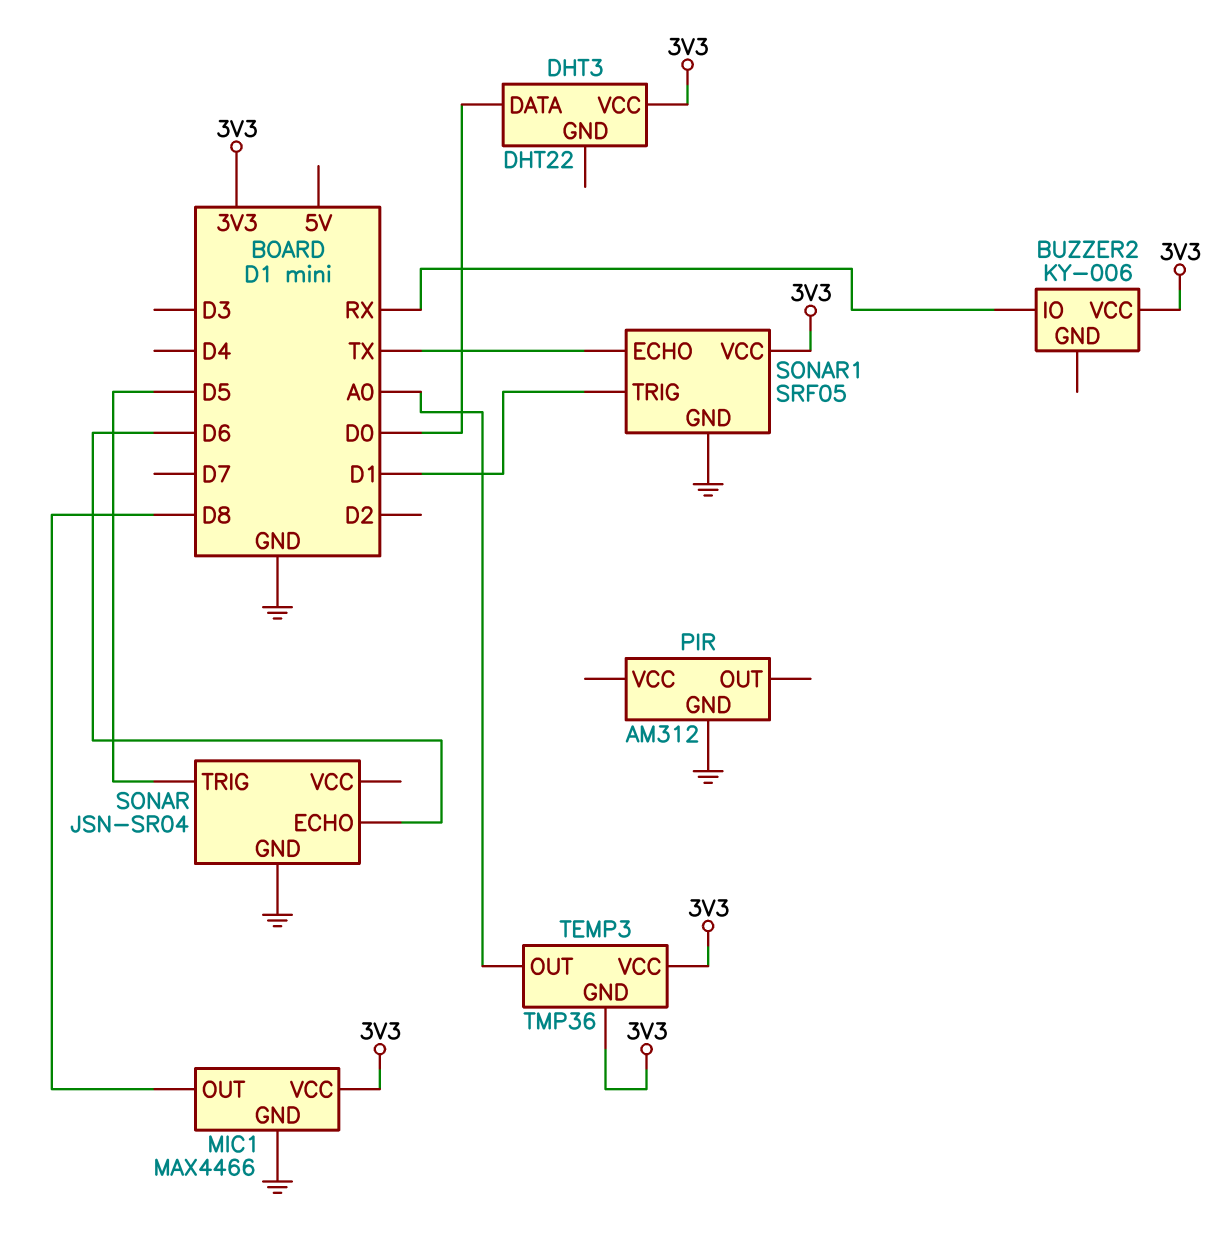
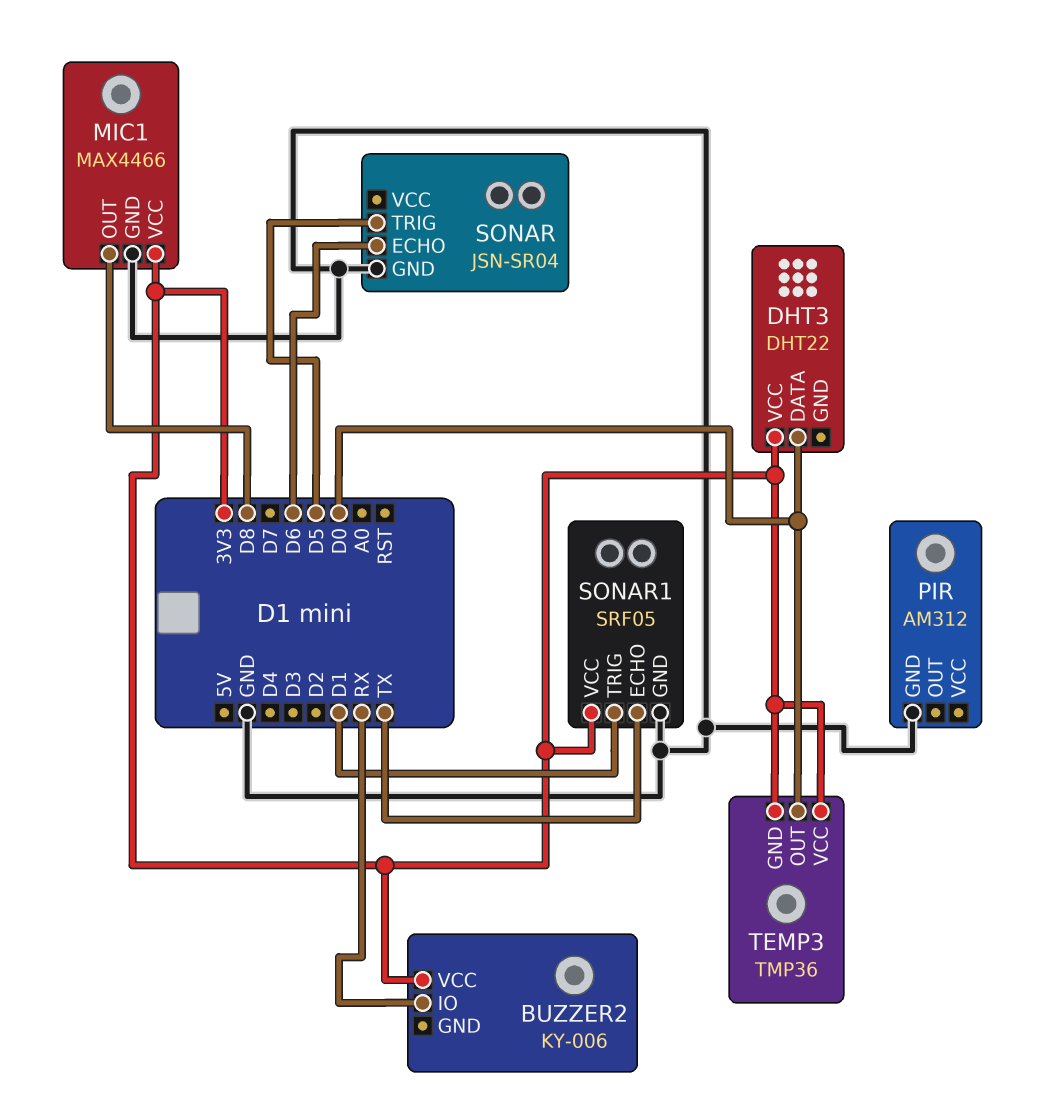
TEMP3 pin OUT: A0 -> D0

